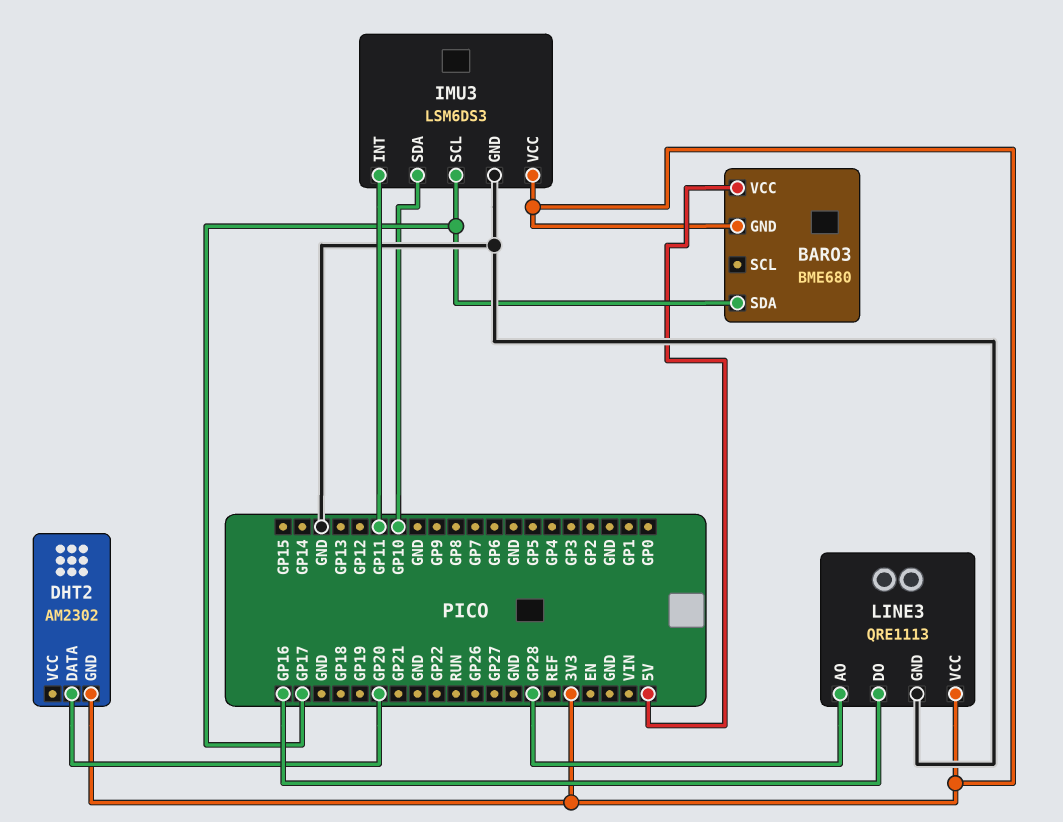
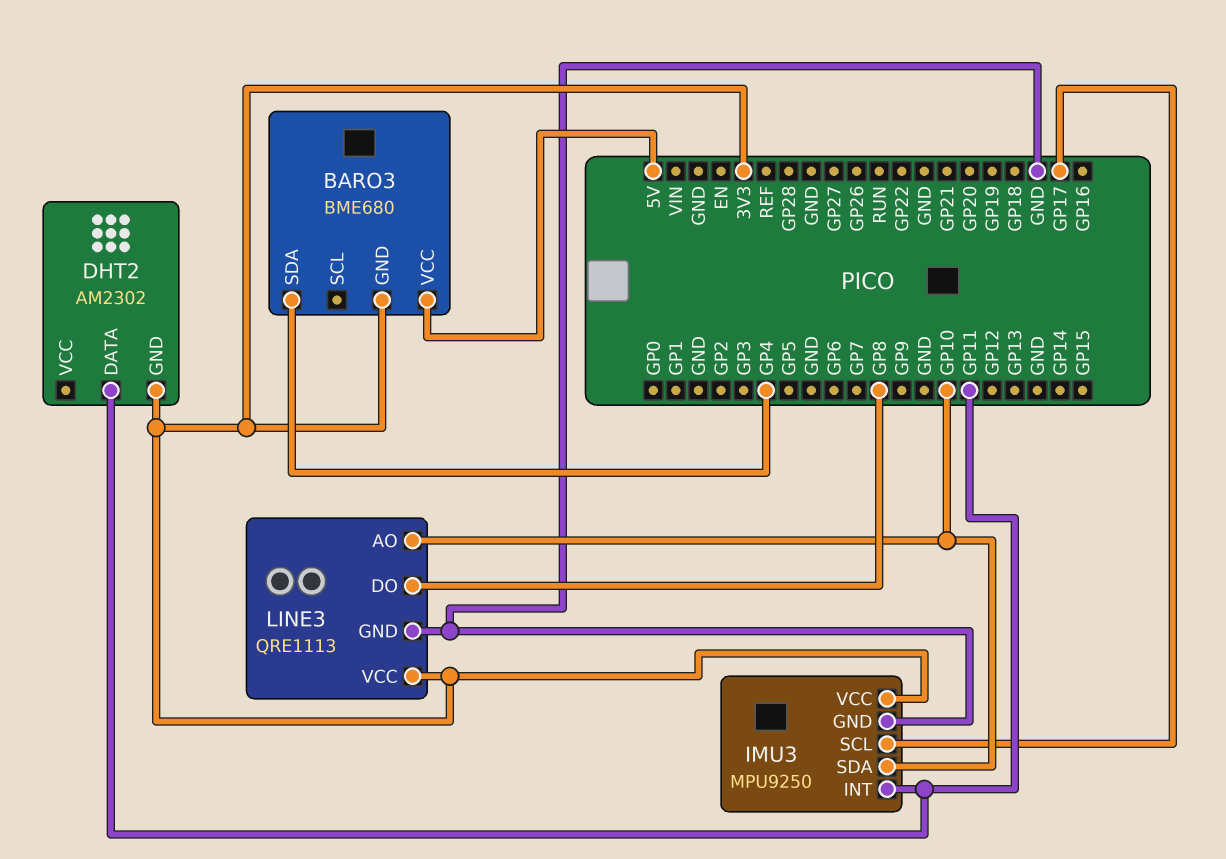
BARO3 pin SDA: GP17 -> GP4
DHT2 pin DATA: GP20 -> GP11
IMU3: LSM6DS3 -> MPU9250
LINE3 pin AO: GP28 -> GP10
LINE3 pin DO: GP16 -> GP8

